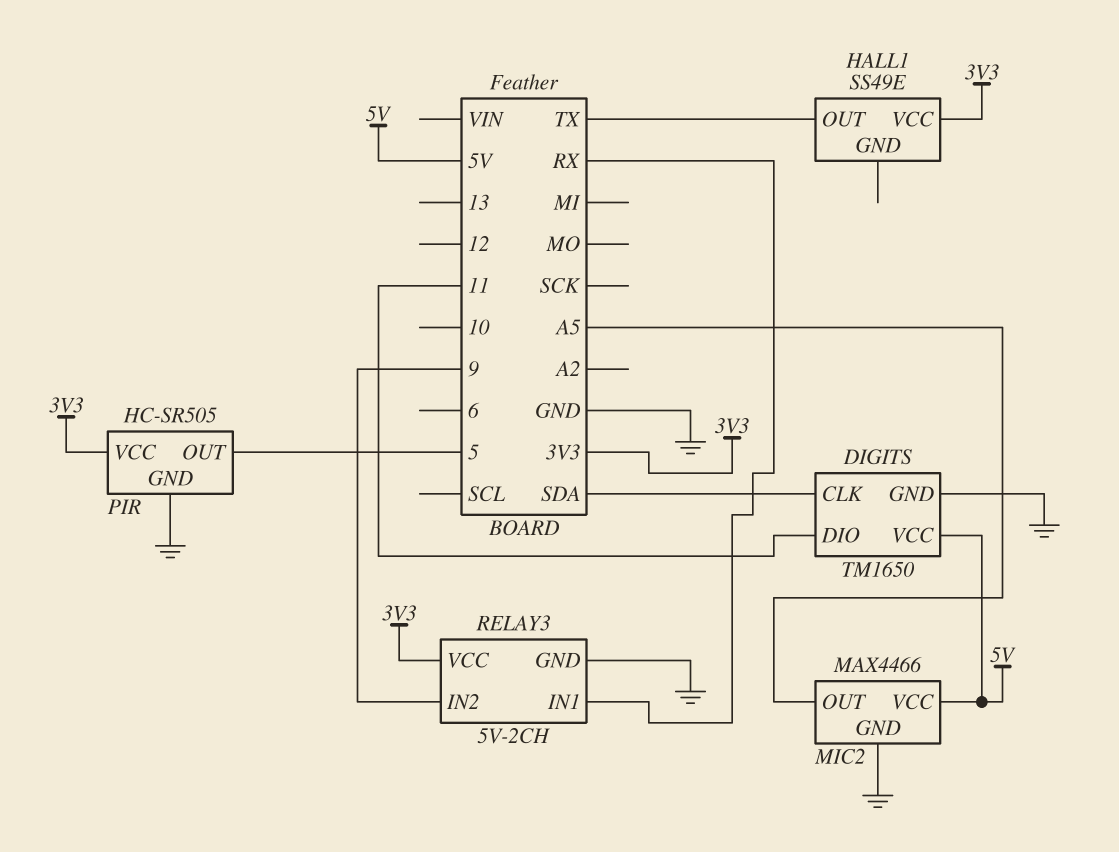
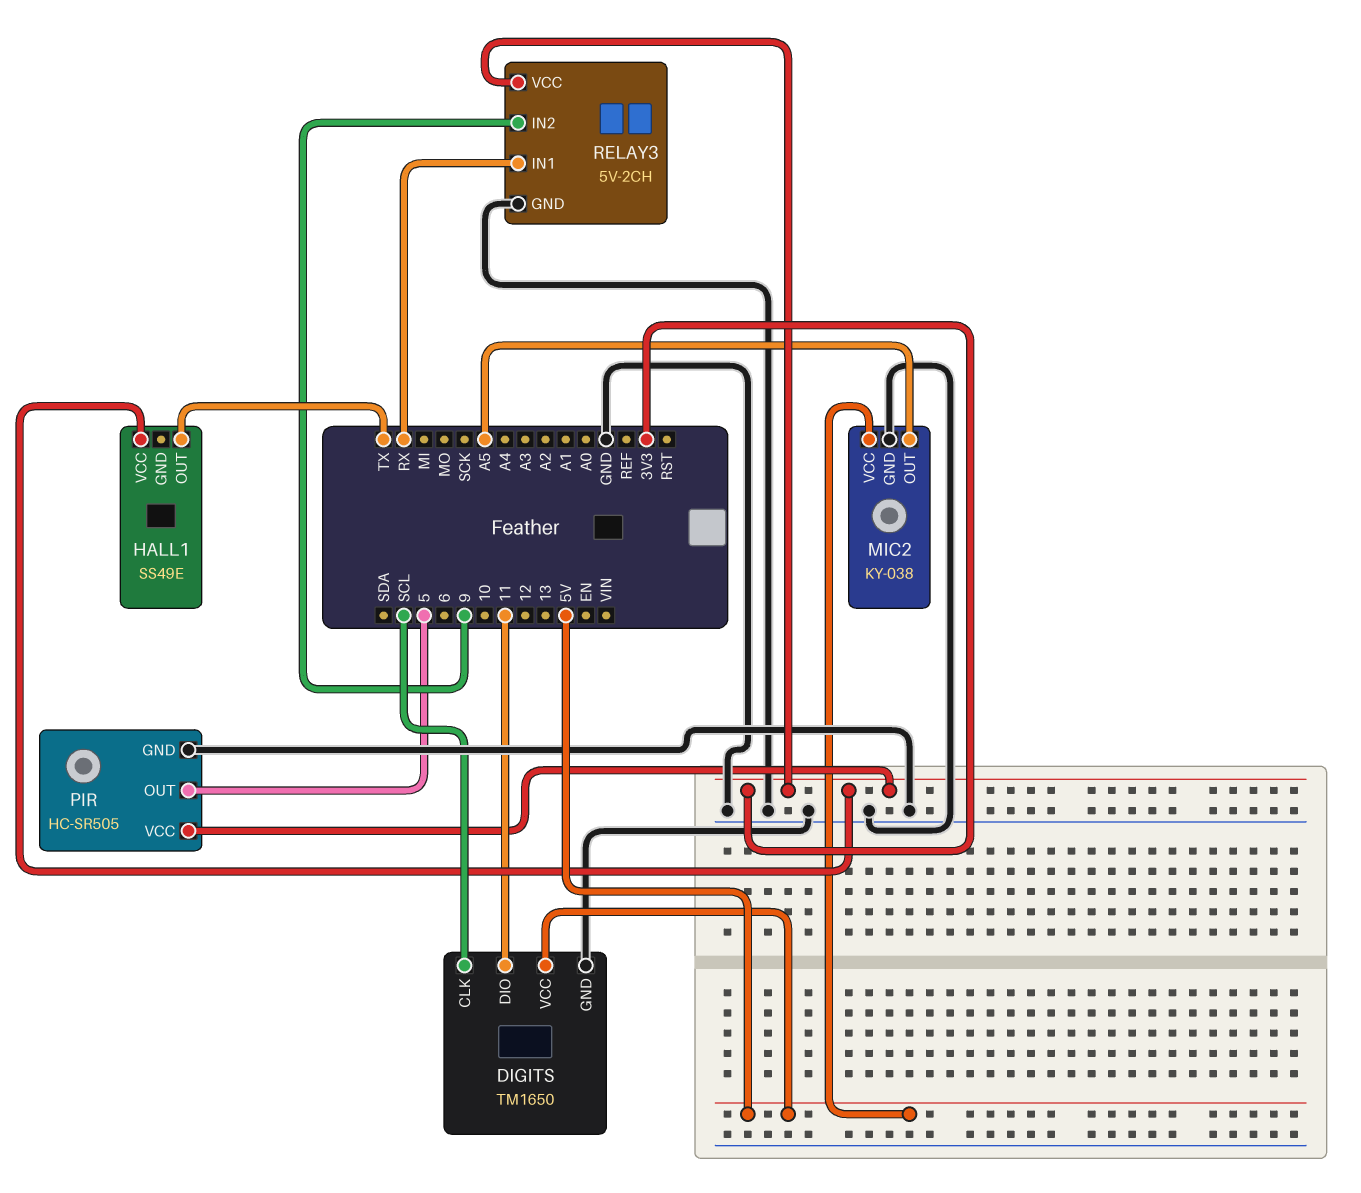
DIGITS pin CLK: SDA -> SCL
MIC2: MAX4466 -> KY-038

